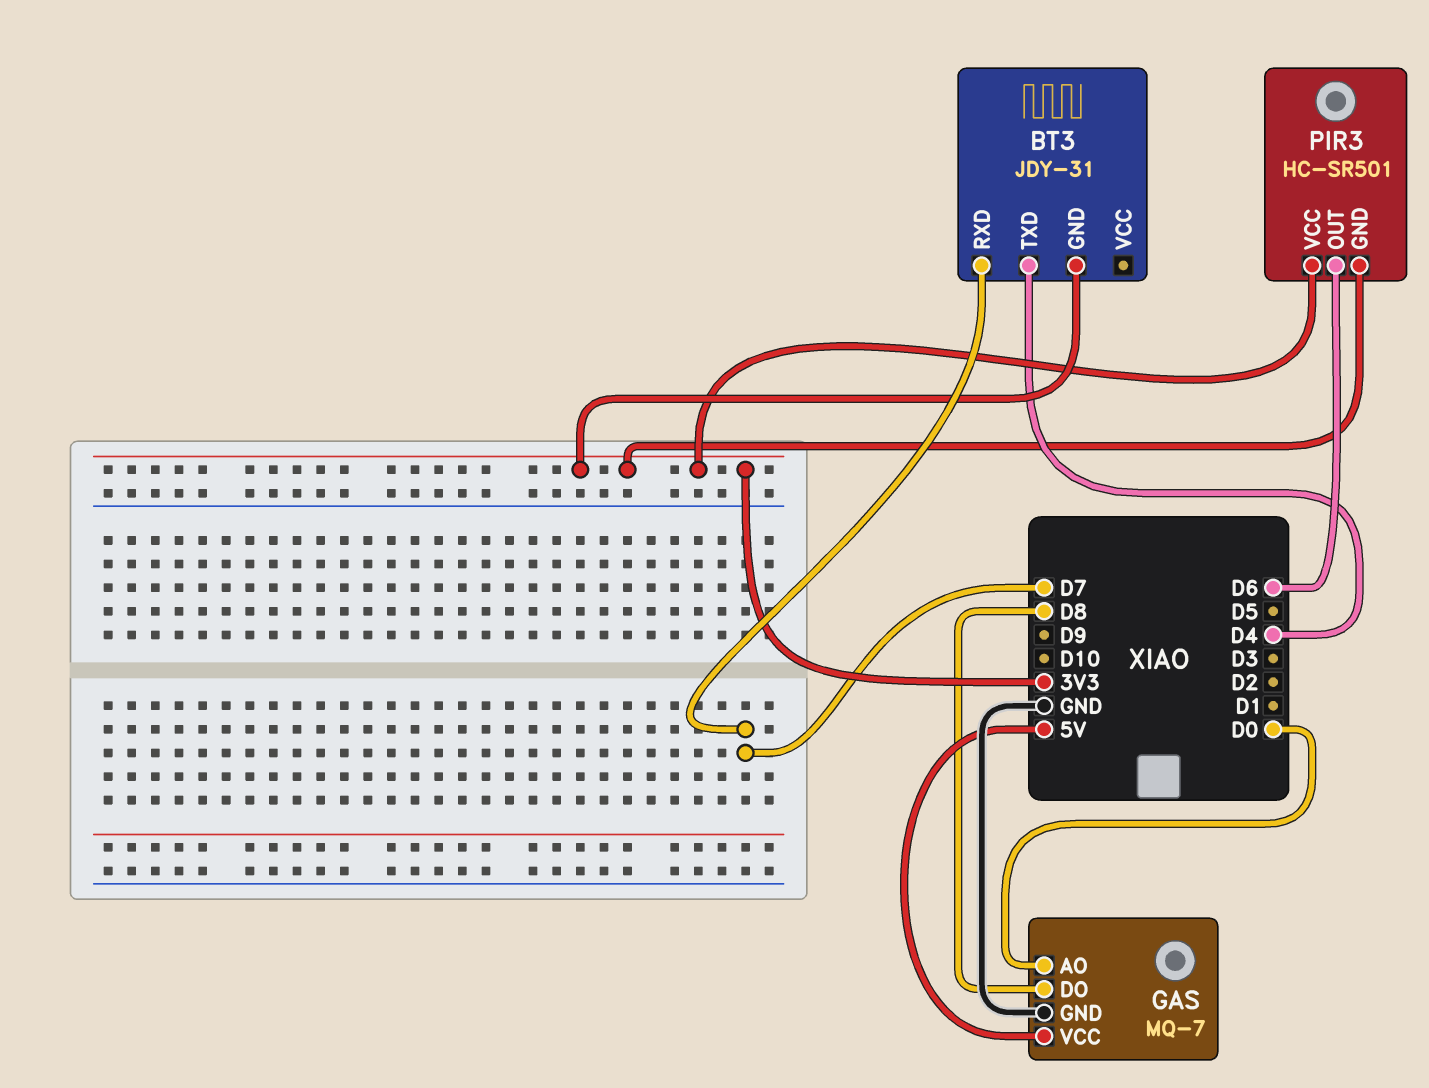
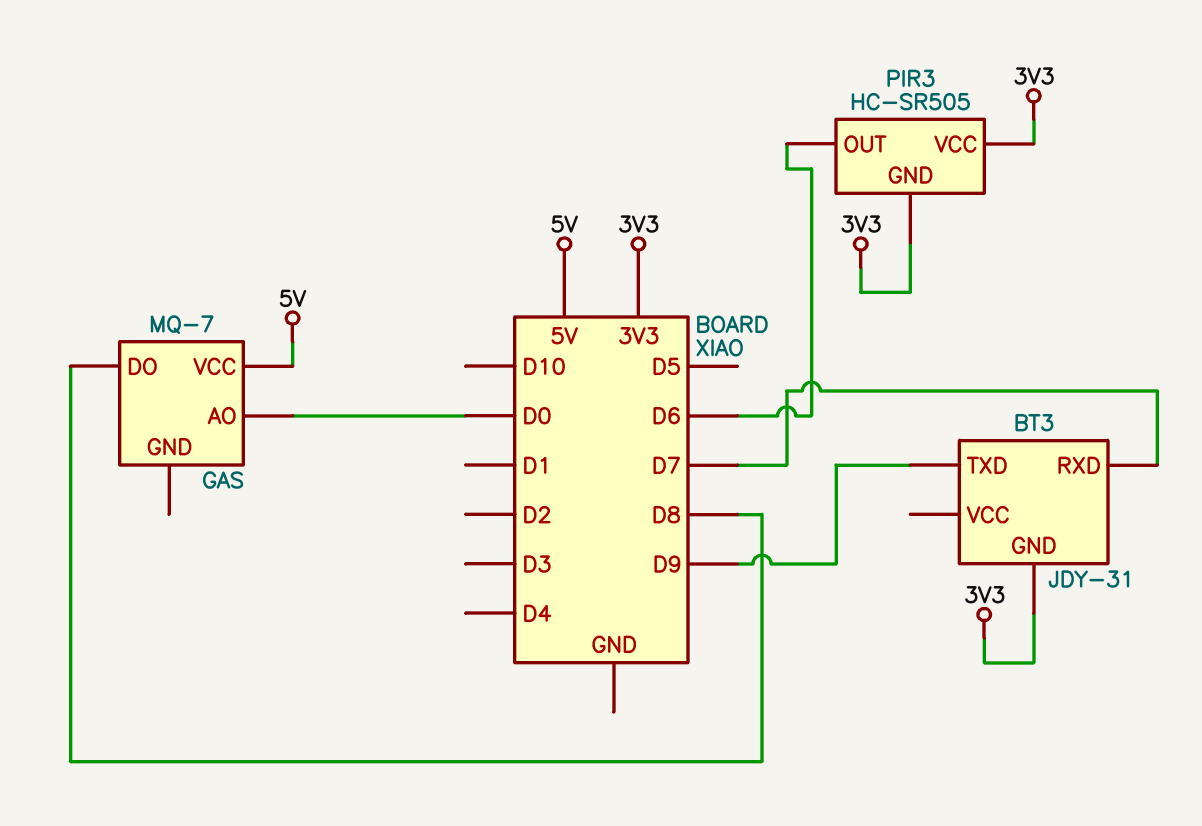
BT3 pin TXD: D4 -> D9
GAS pin GND: GND -> none
PIR3: HC-SR501 -> HC-SR505

